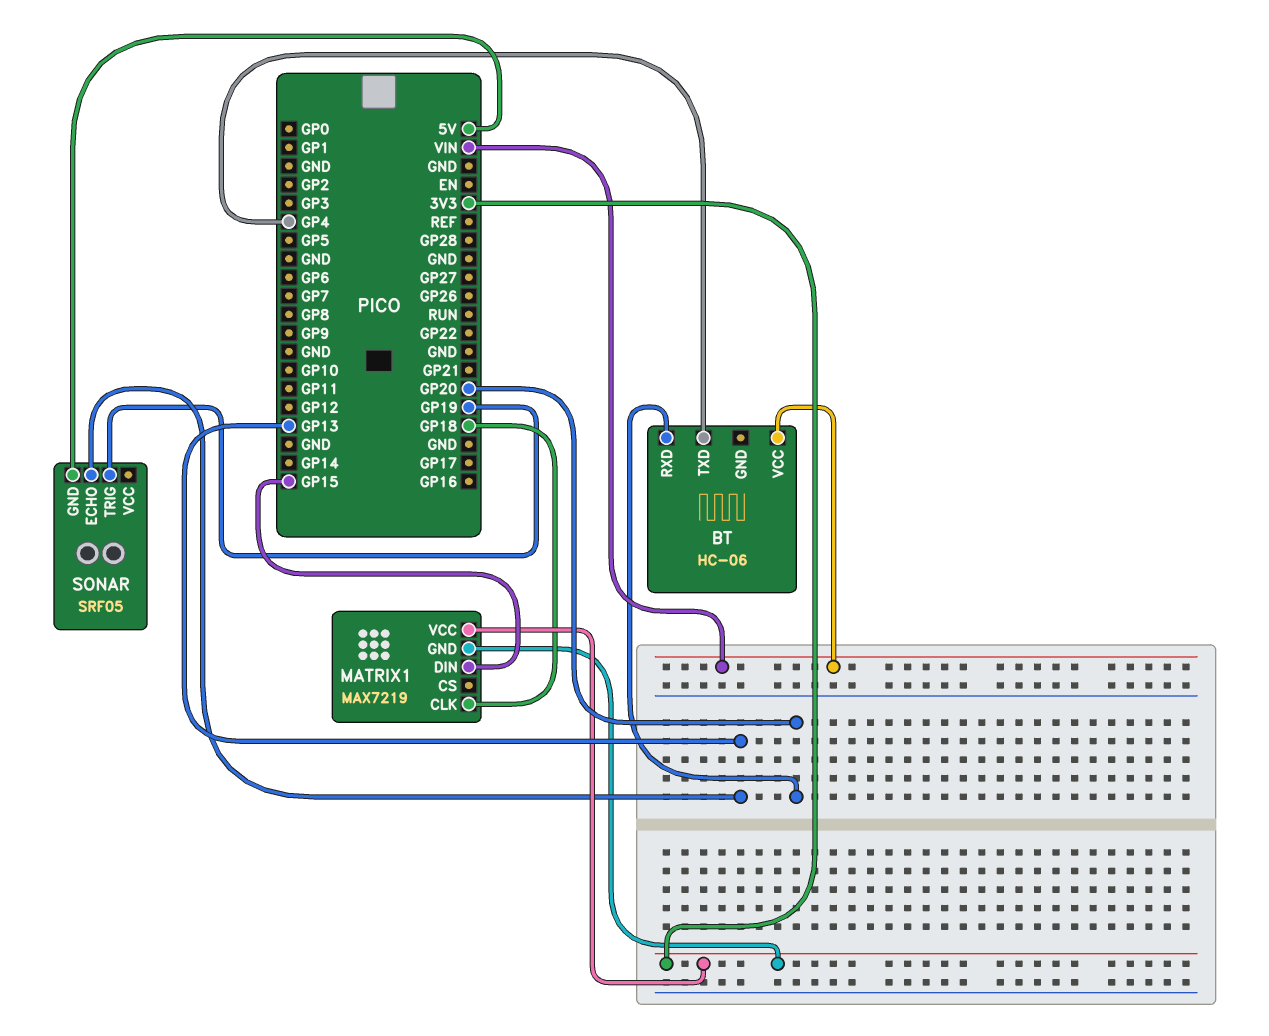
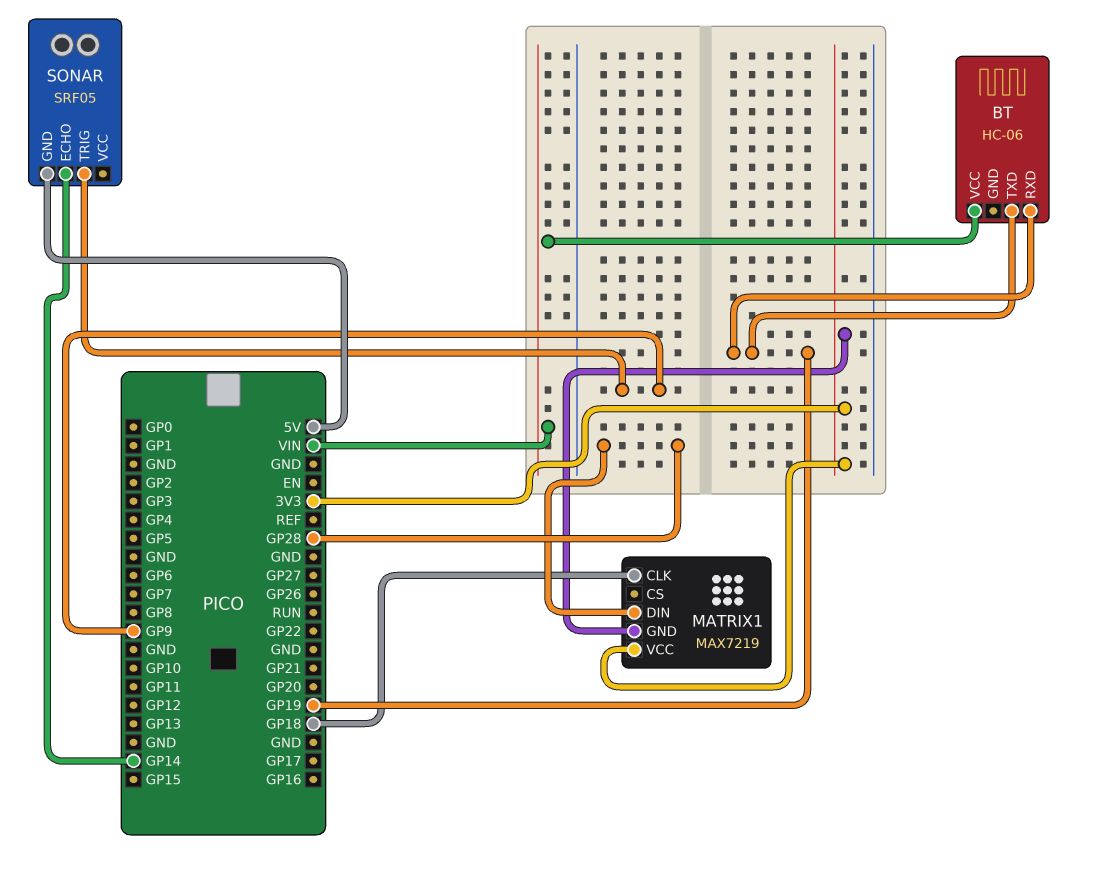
BT pin RXD: GP20 -> GP19
BT pin TXD: GP4 -> GP19
MATRIX1 pin DIN: GP15 -> GP28
SONAR pin ECHO: GP13 -> GP14
SONAR pin TRIG: GP19 -> GP9

